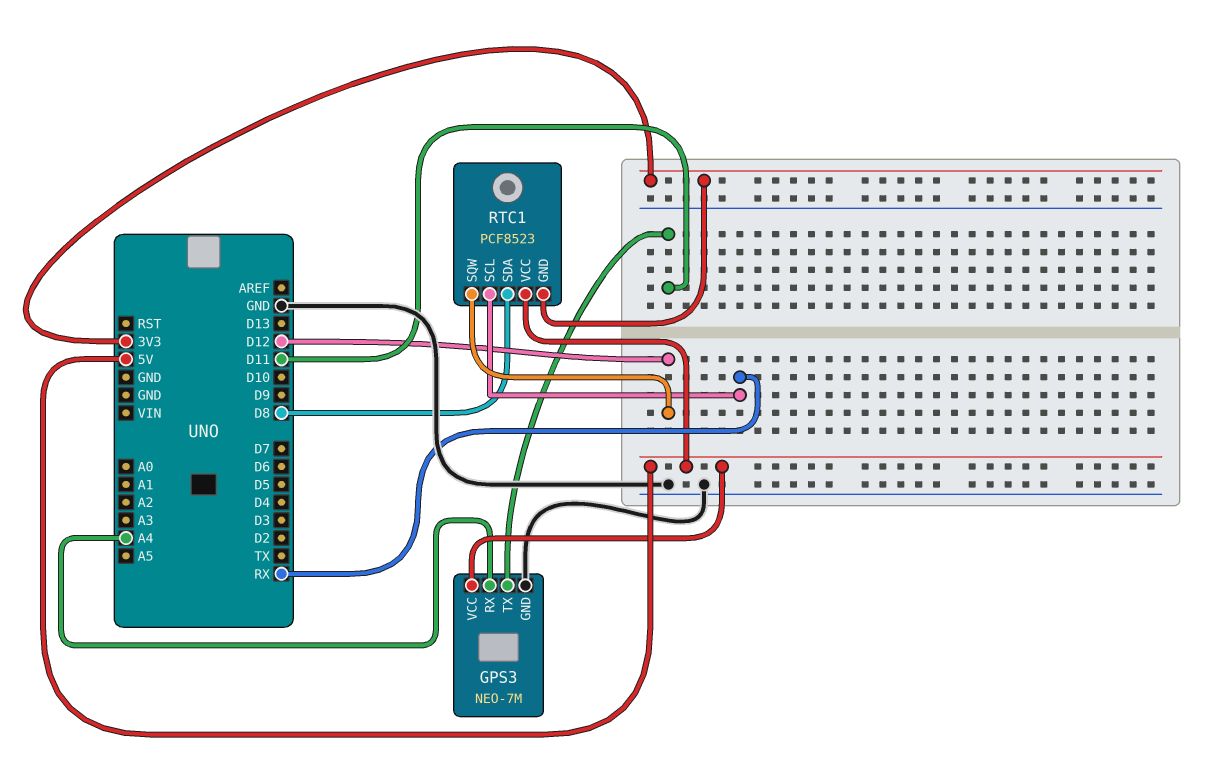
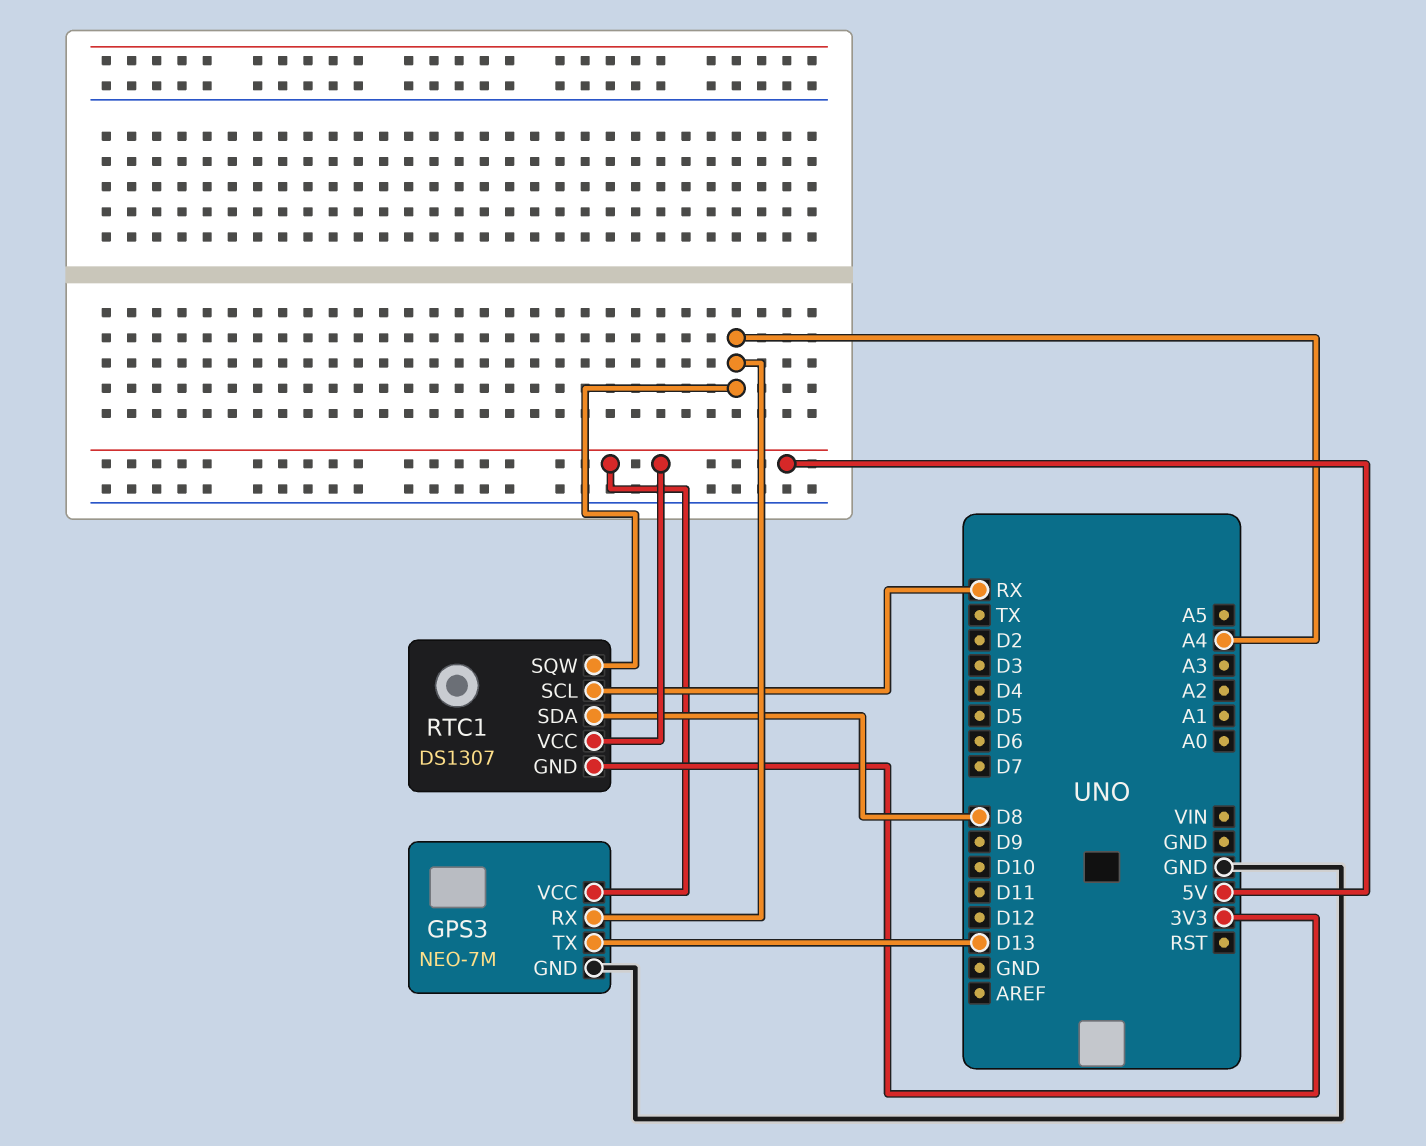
GPS3 pin TX: D11 -> D13
RTC1: PCF8523 -> DS1307
RTC1 pin SQW: D12 -> A4

